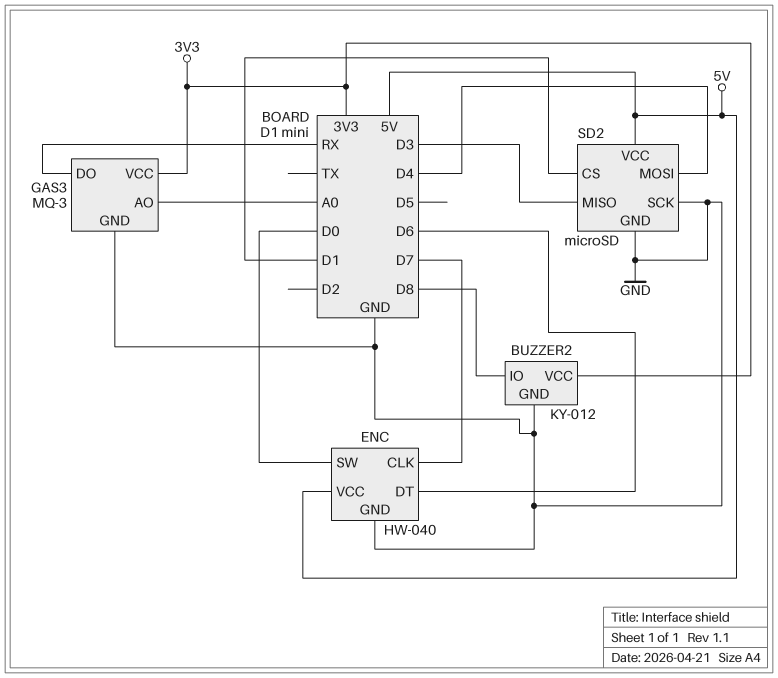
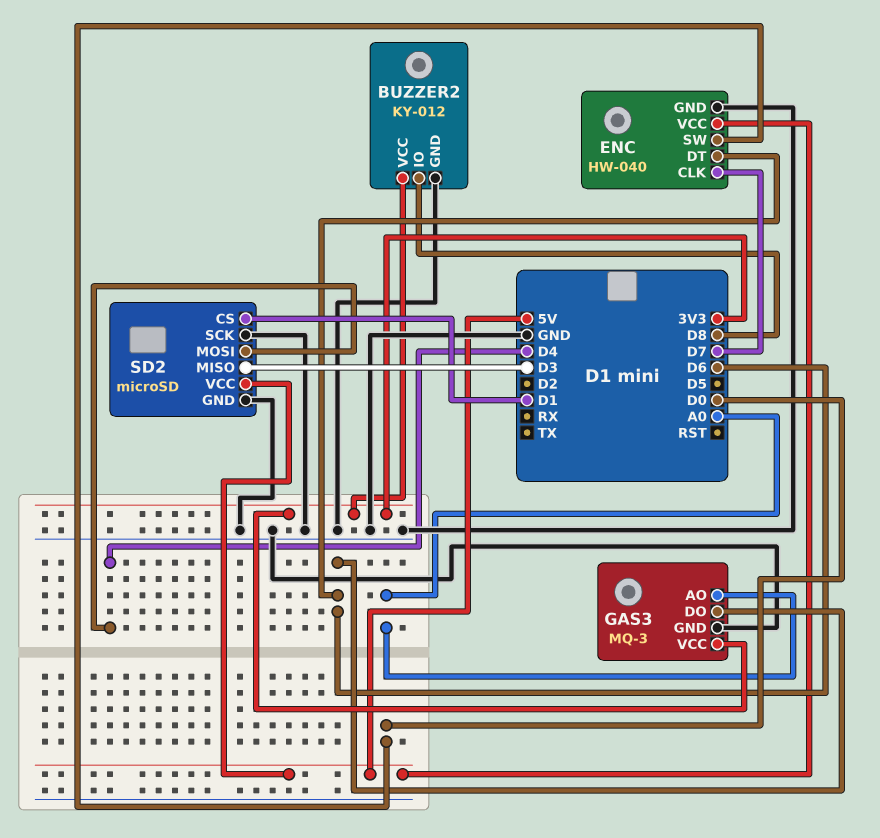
GAS3 pin DO: RX -> D6

